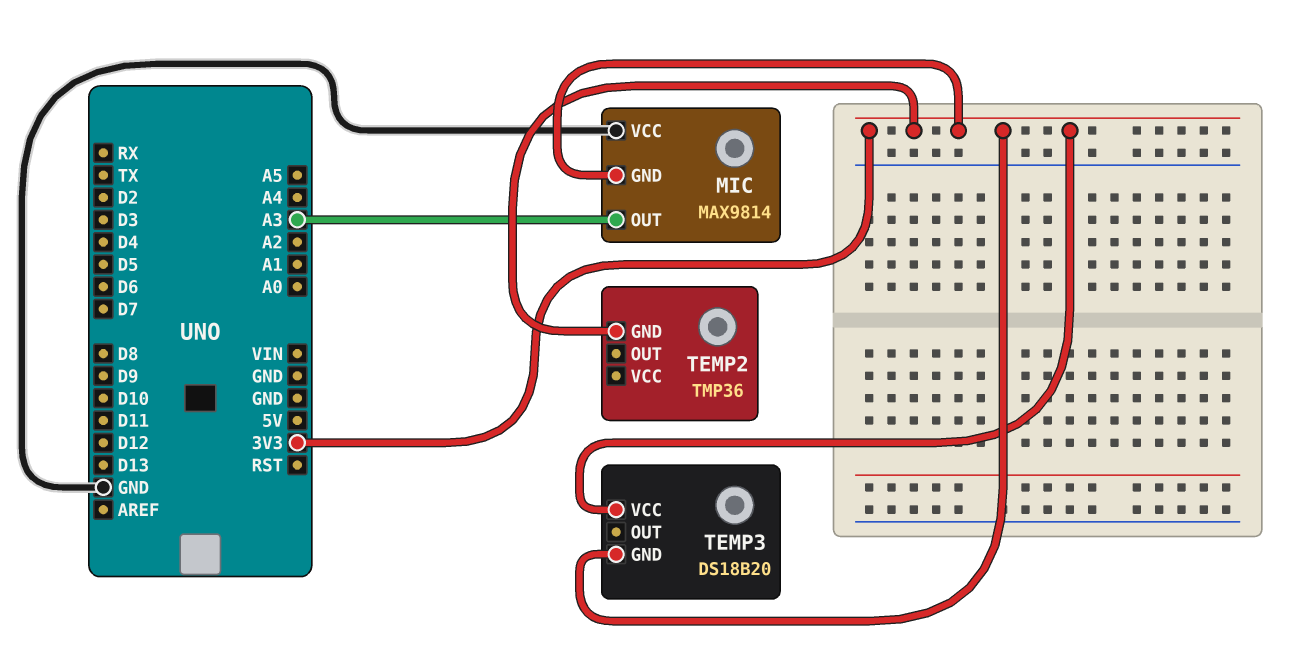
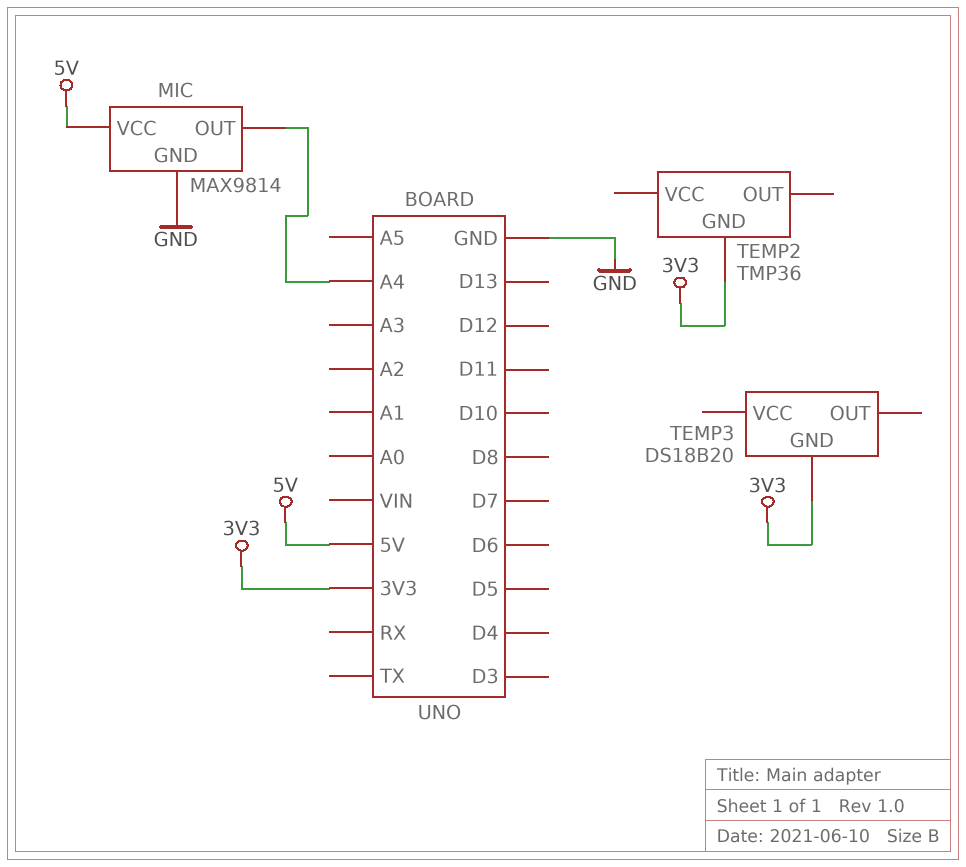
MIC pin GND: 3V3 -> GND
MIC pin OUT: A3 -> A4
MIC pin VCC: GND -> 5V
TEMP3 pin VCC: 3V3 -> none

